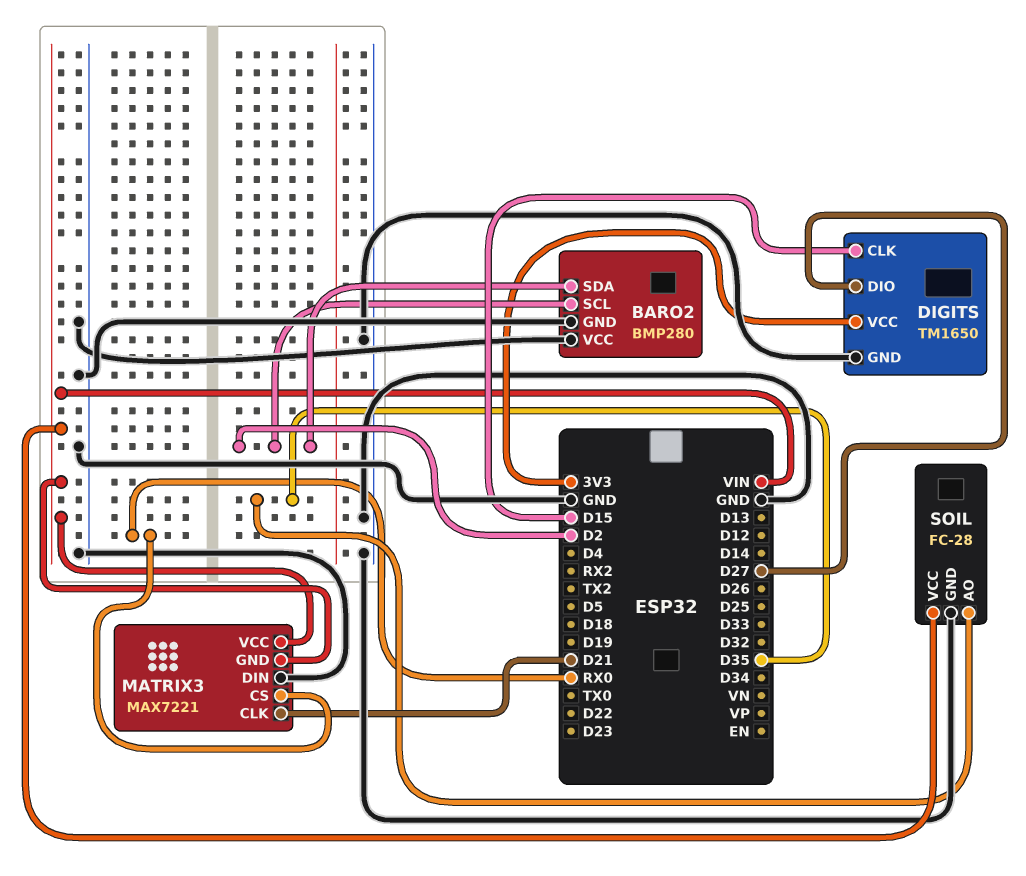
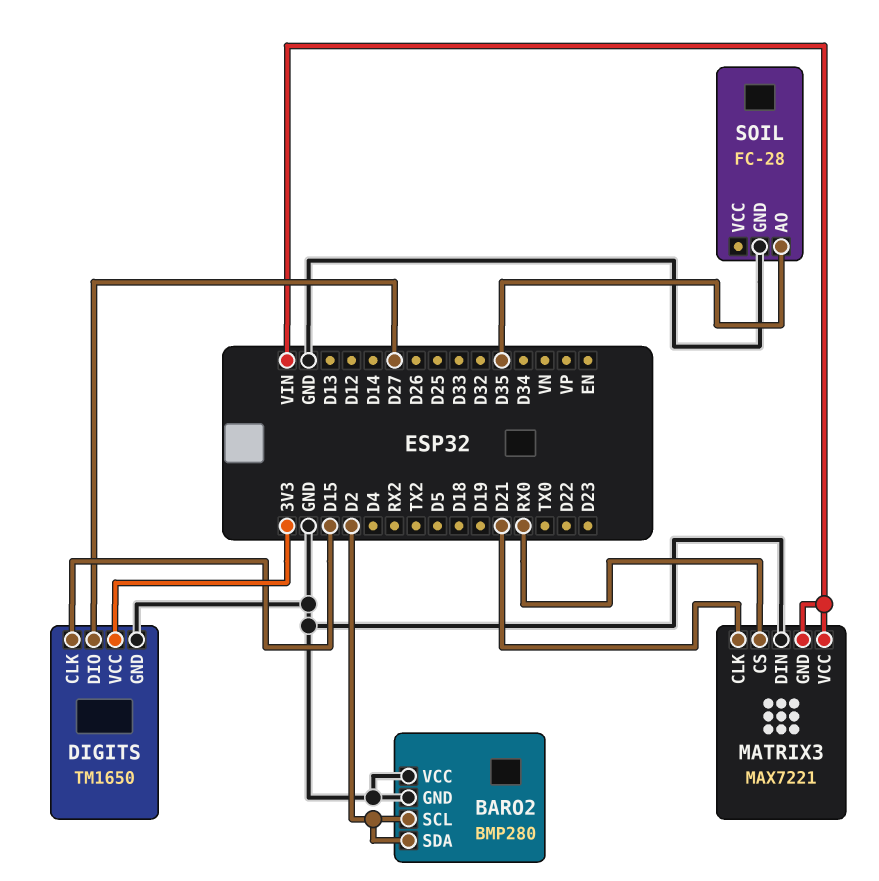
SOIL pin VCC: VIN -> none

